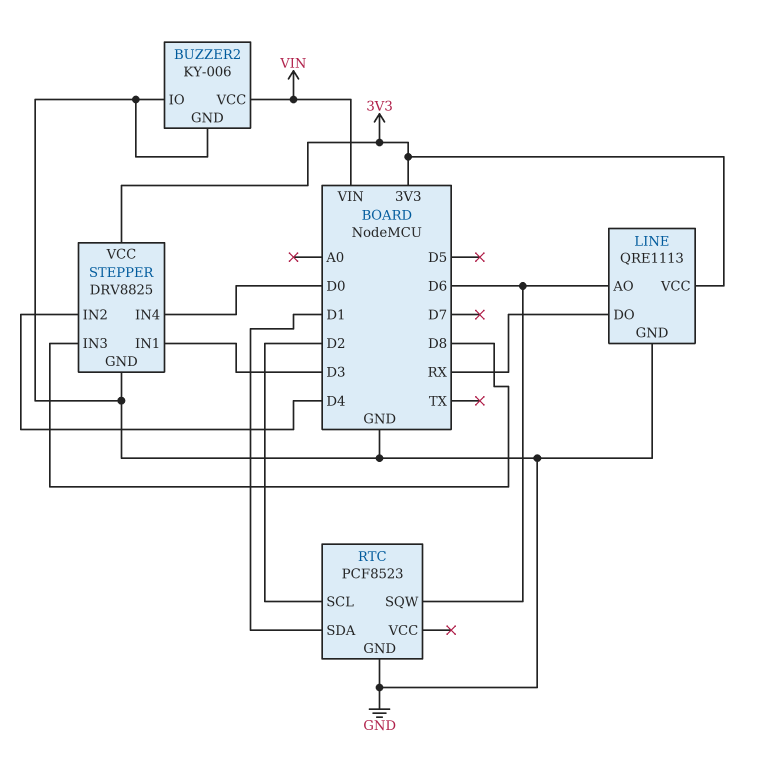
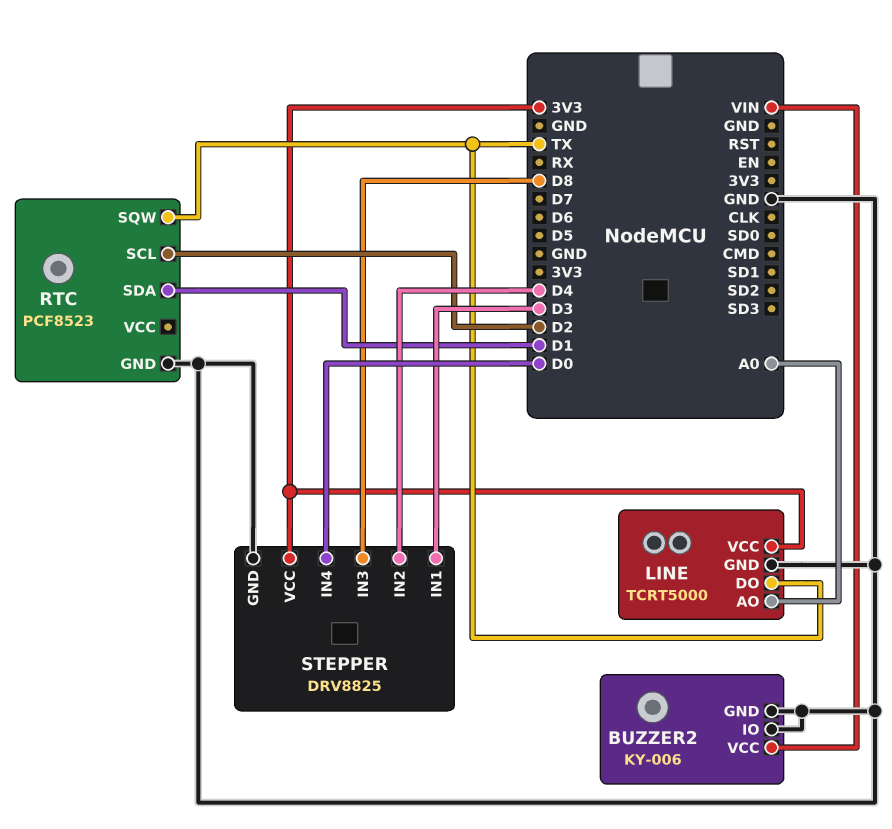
LINE: QRE1113 -> TCRT5000
LINE pin AO: D6 -> A0
LINE pin DO: RX -> TX
RTC pin SQW: D6 -> TX

